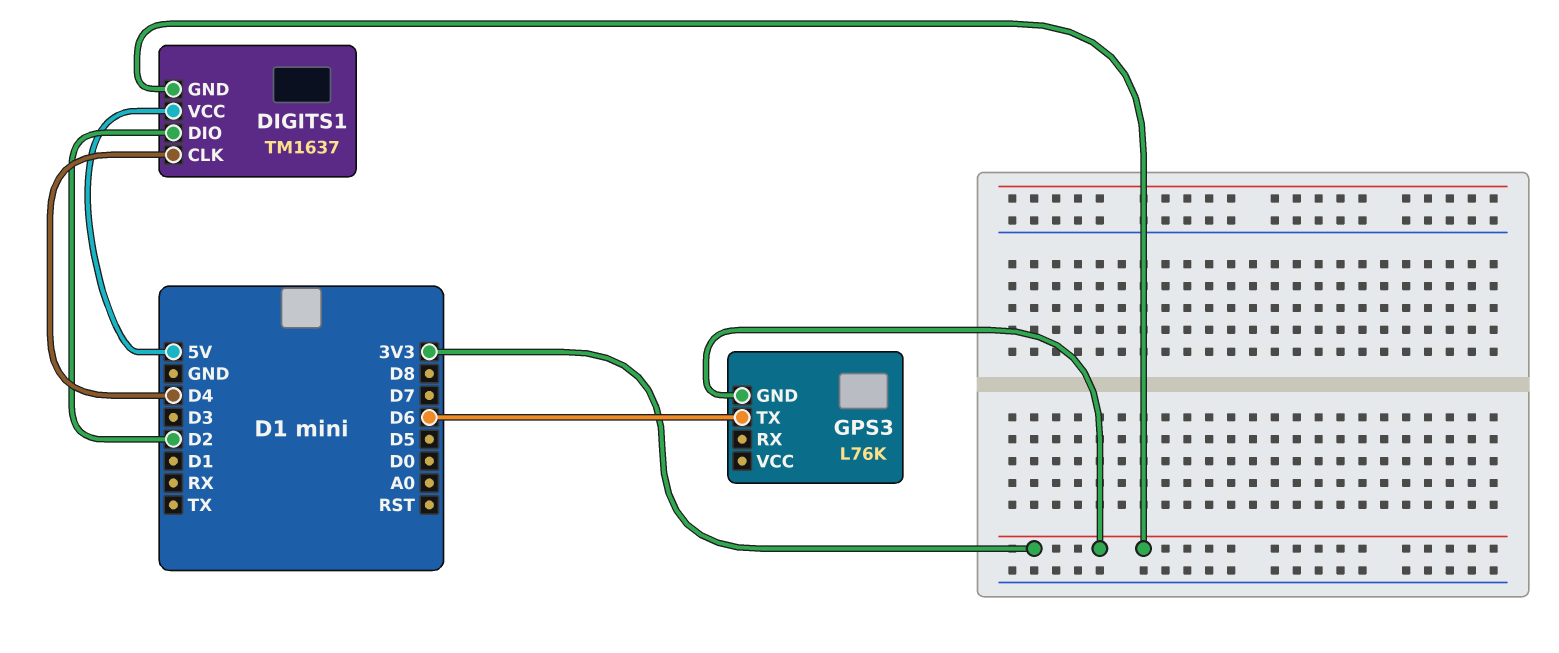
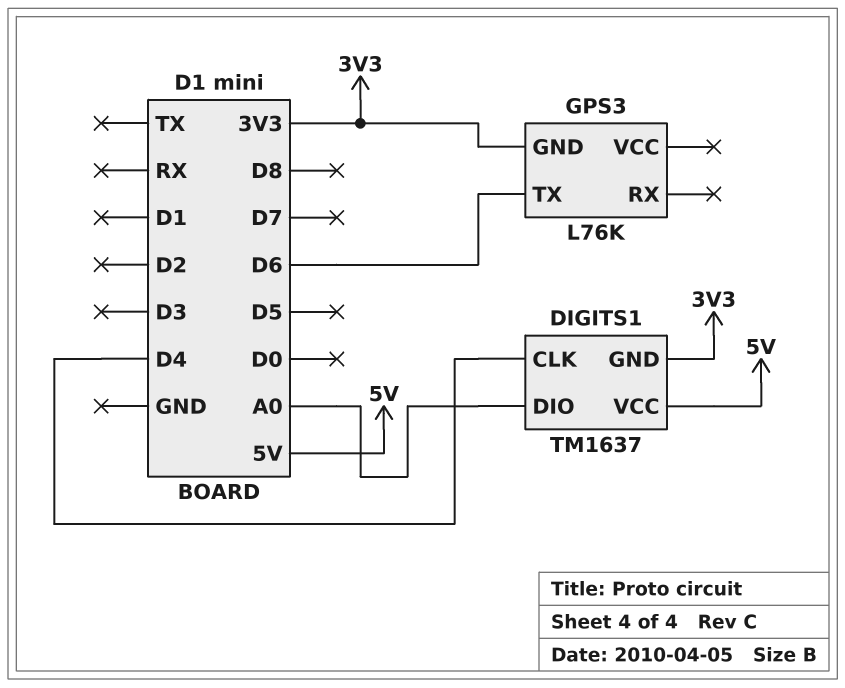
DIGITS1 pin DIO: D2 -> A0

